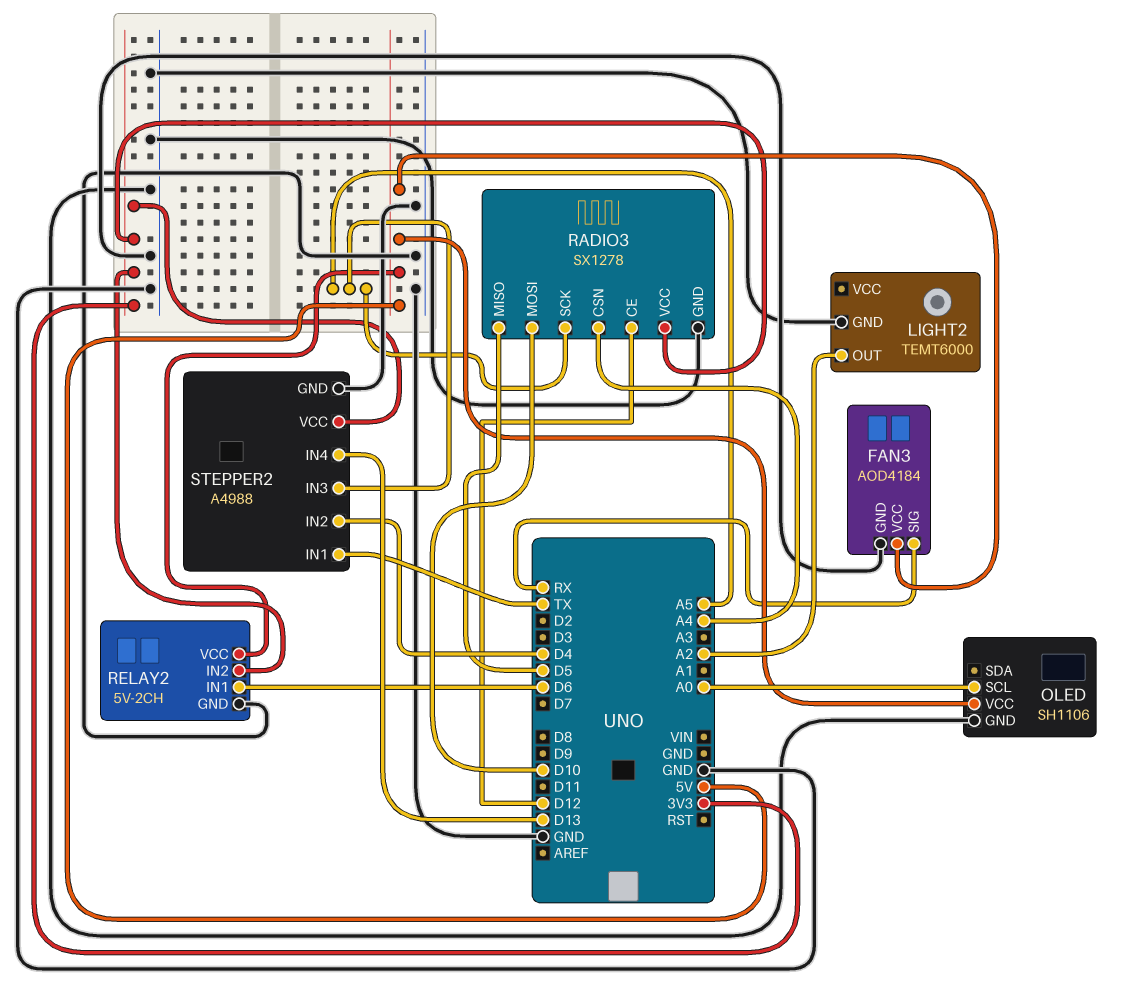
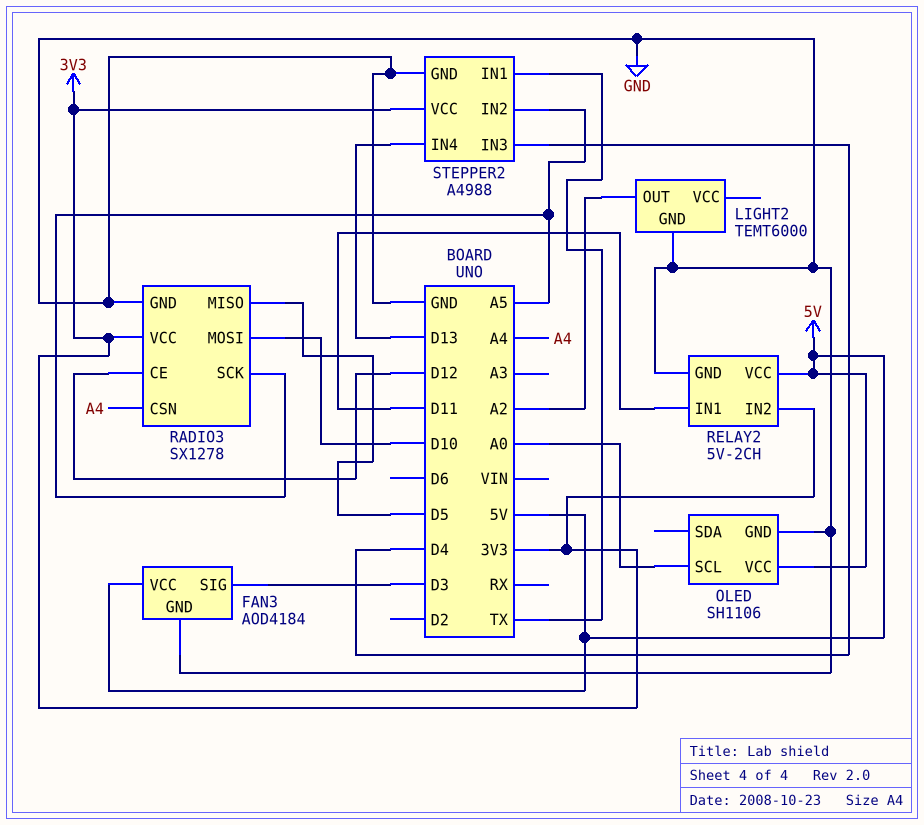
FAN3 pin SIG: RX -> D3
RELAY2 pin IN1: D6 -> D11
STEPPER2 pin IN2: D4 -> A5
STEPPER2 pin IN3: A5 -> D4

